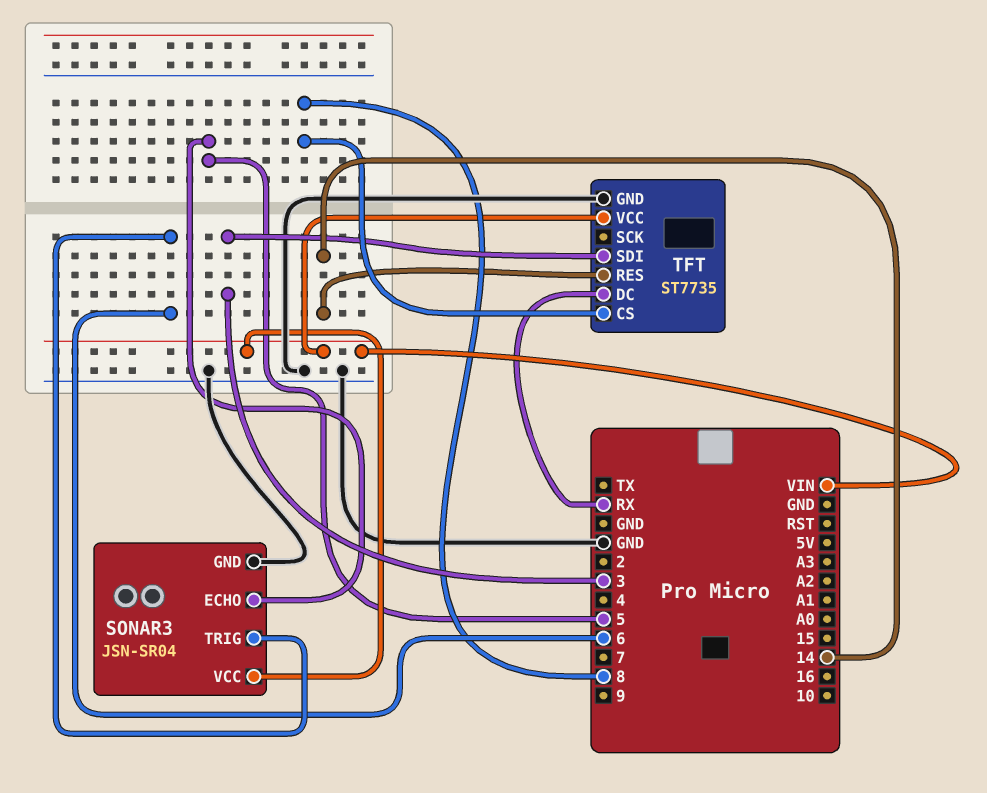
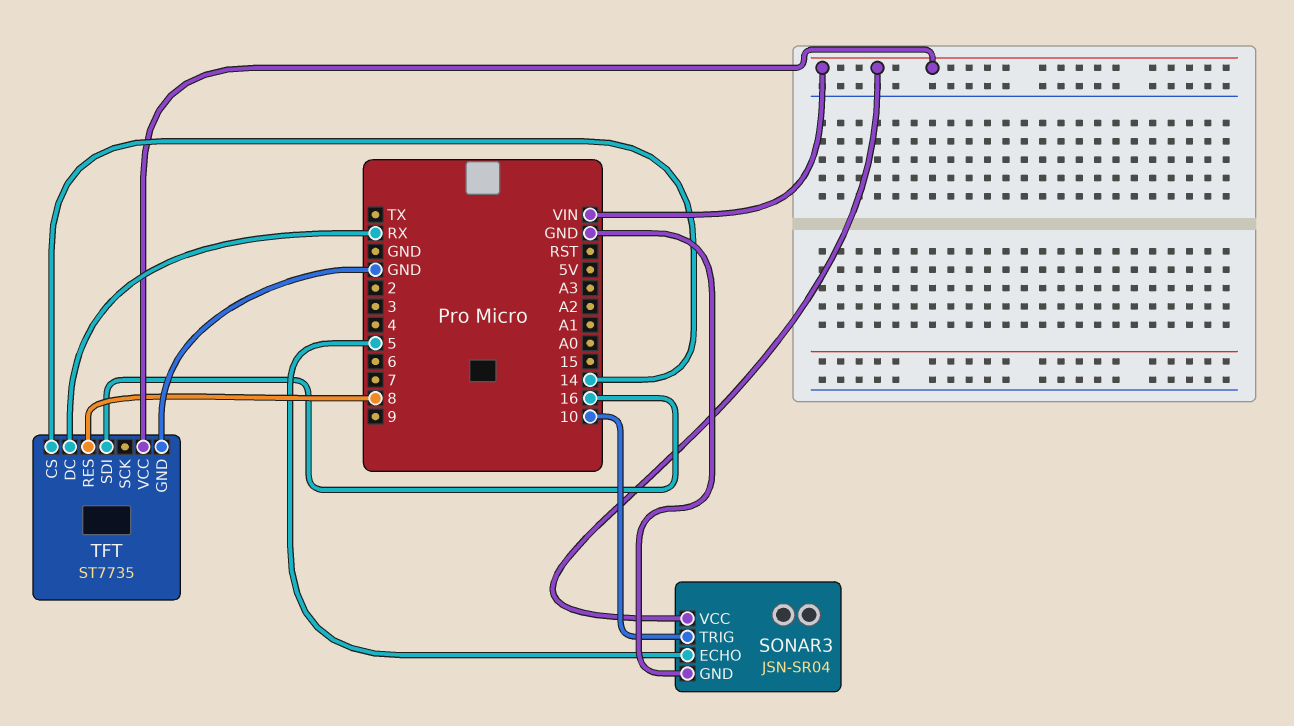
SONAR3 pin TRIG: 6 -> 10
TFT pin CS: 8 -> 14
TFT pin RES: 14 -> 8
TFT pin SDI: 3 -> 16

